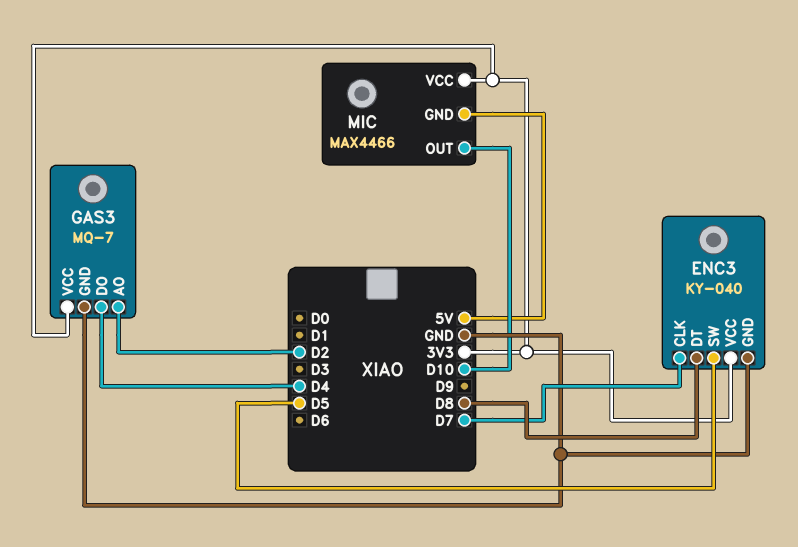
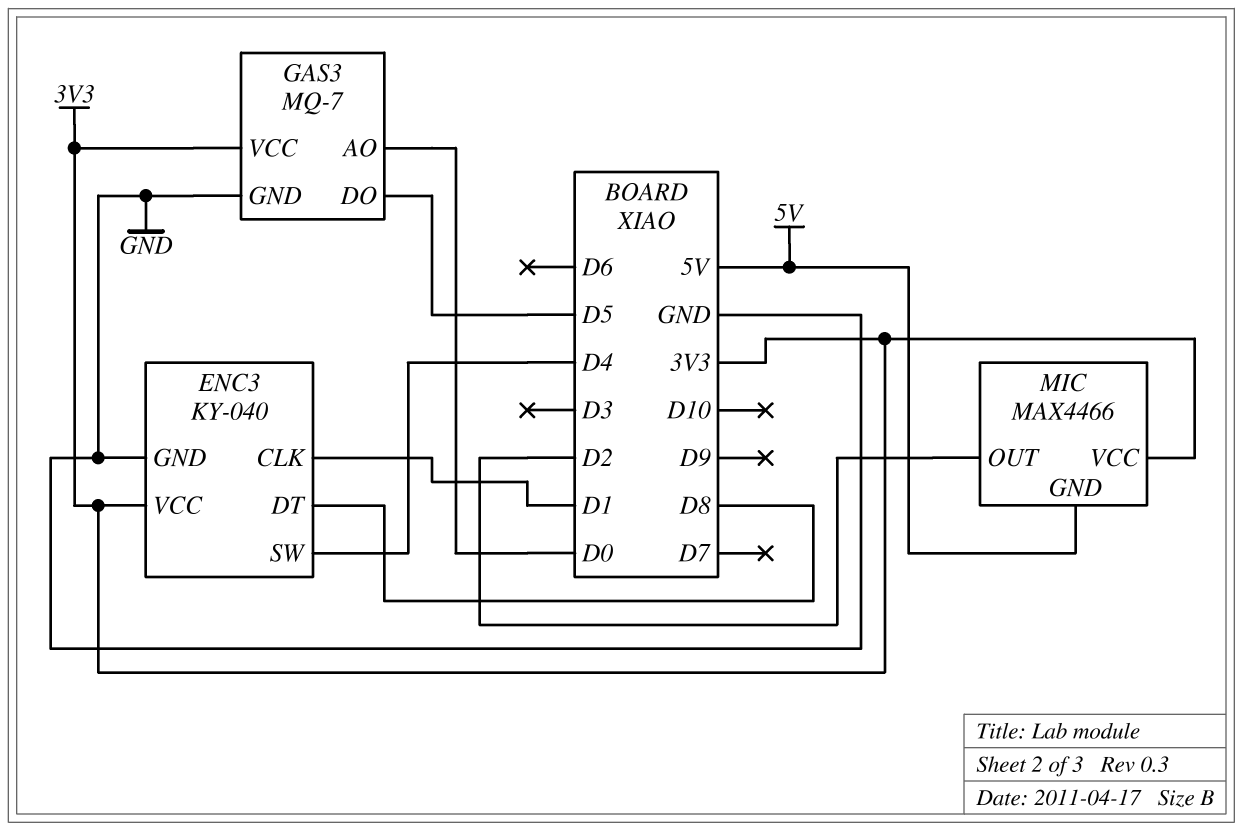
ENC3 pin CLK: D7 -> D1
ENC3 pin SW: D5 -> D4
GAS3 pin AO: D2 -> D0
GAS3 pin DO: D4 -> D5
MIC pin OUT: D10 -> D2

